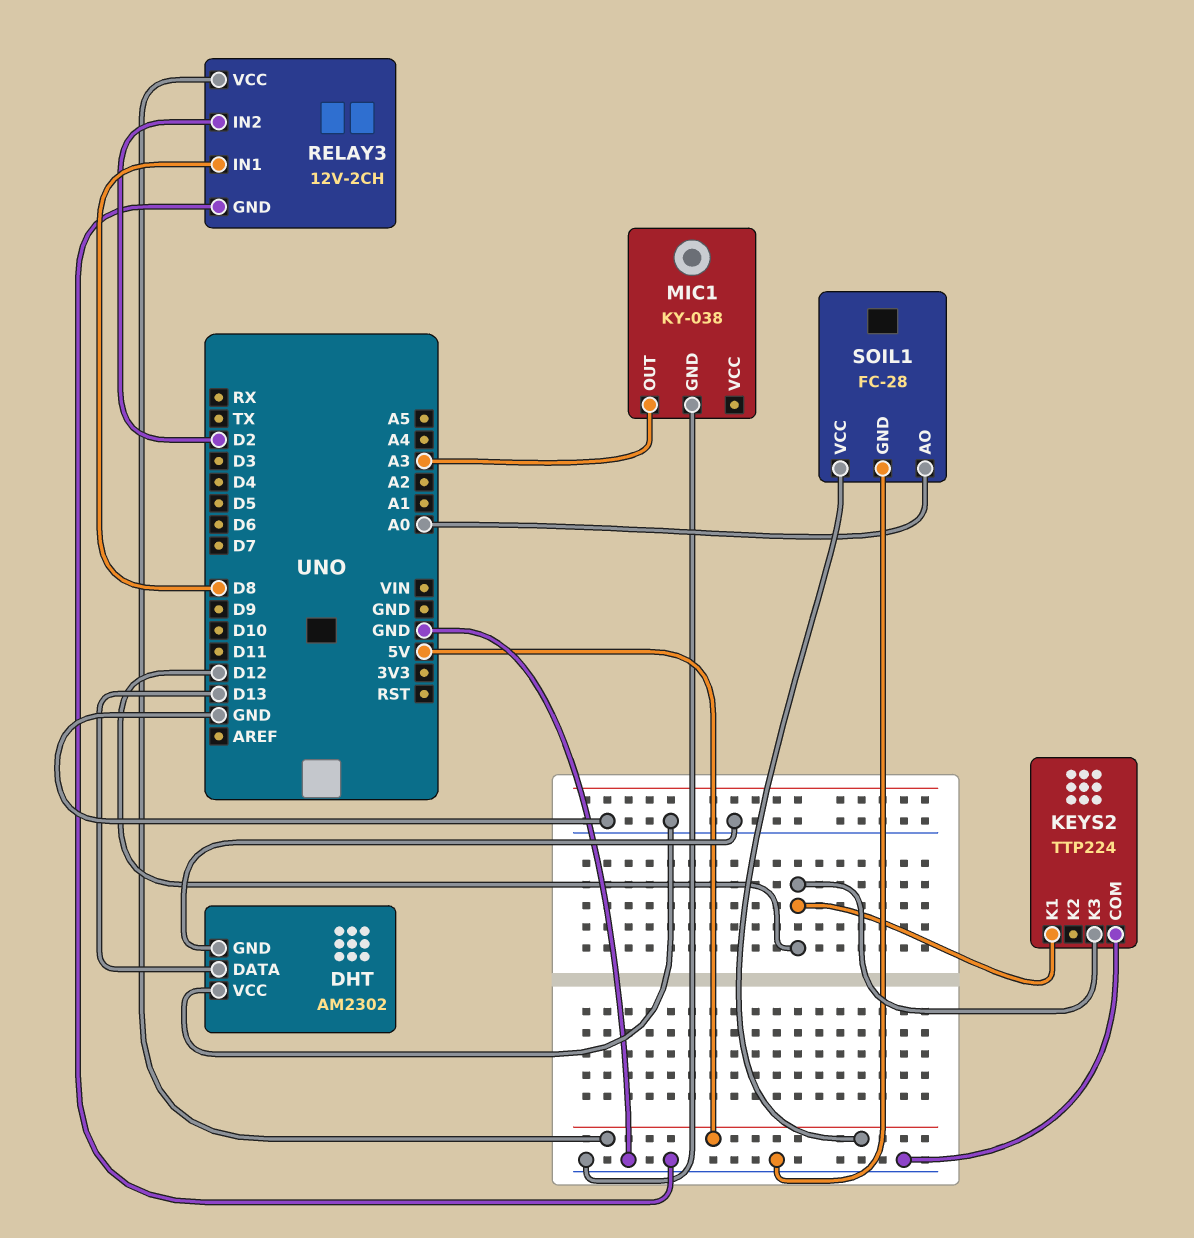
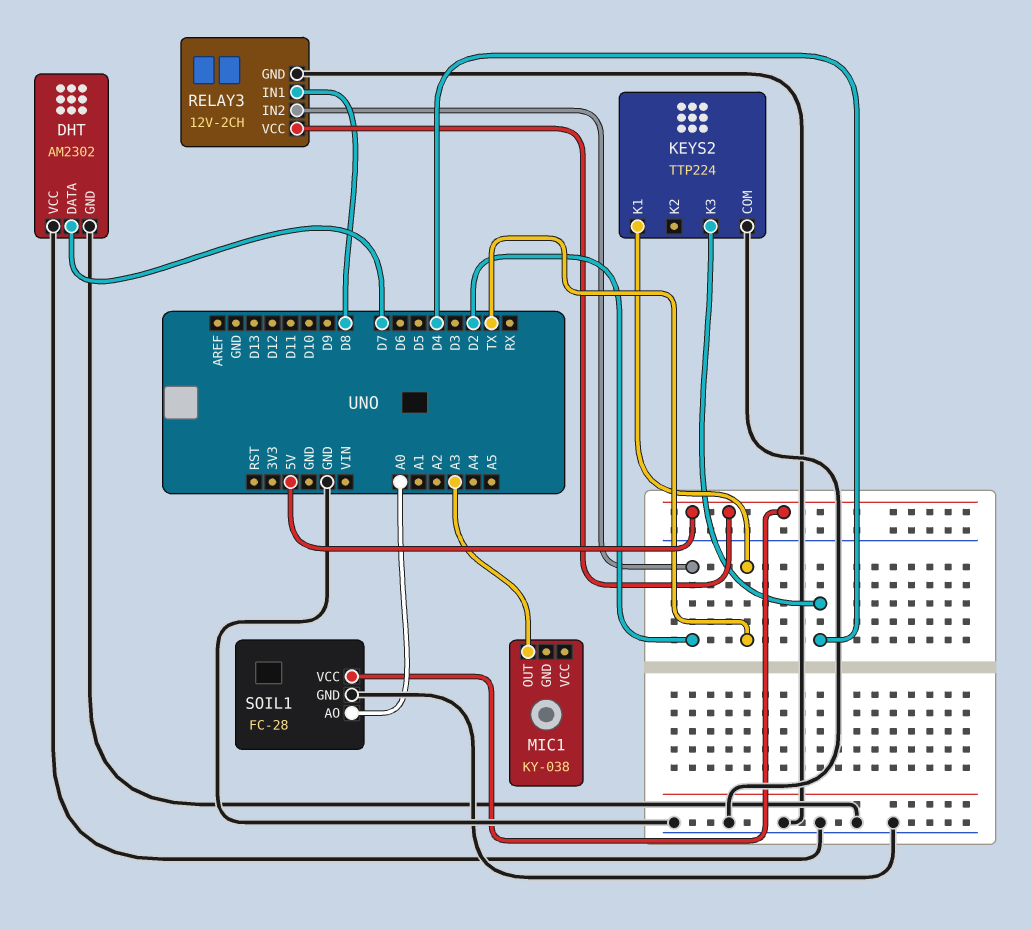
DHT pin DATA: D13 -> D7
KEYS2 pin K1: D12 -> TX
KEYS2 pin K3: D12 -> D4
MIC1 pin GND: GND -> none

